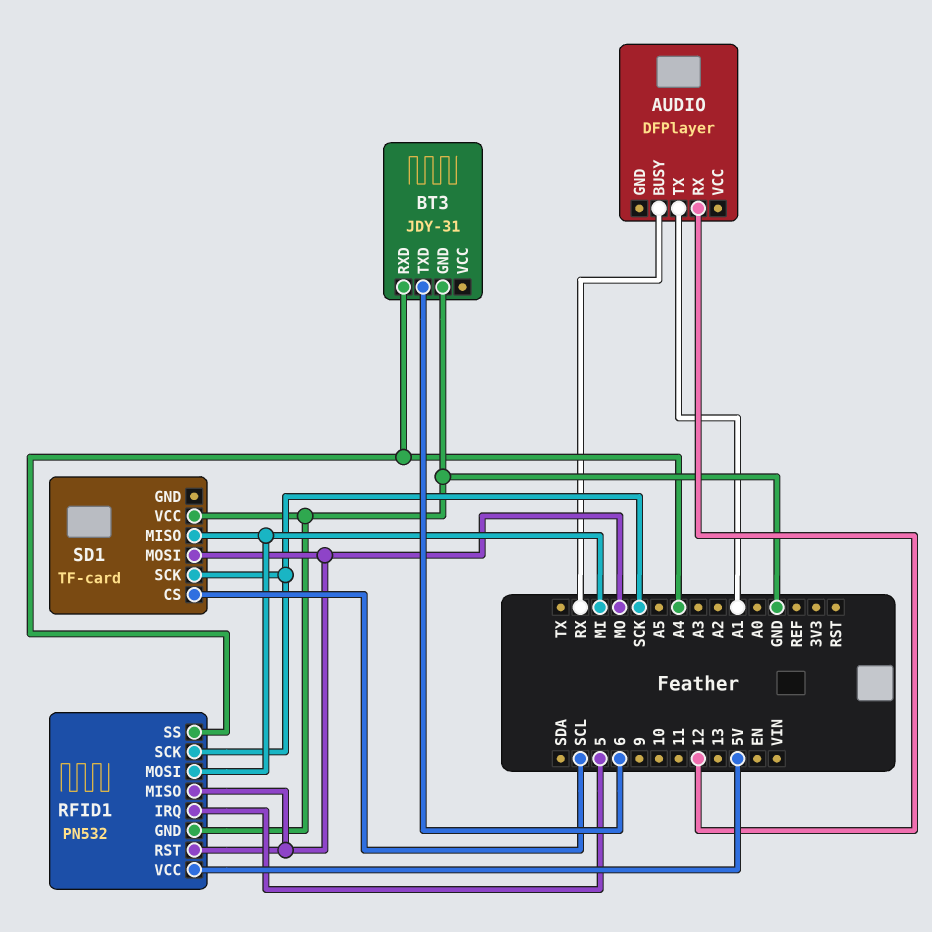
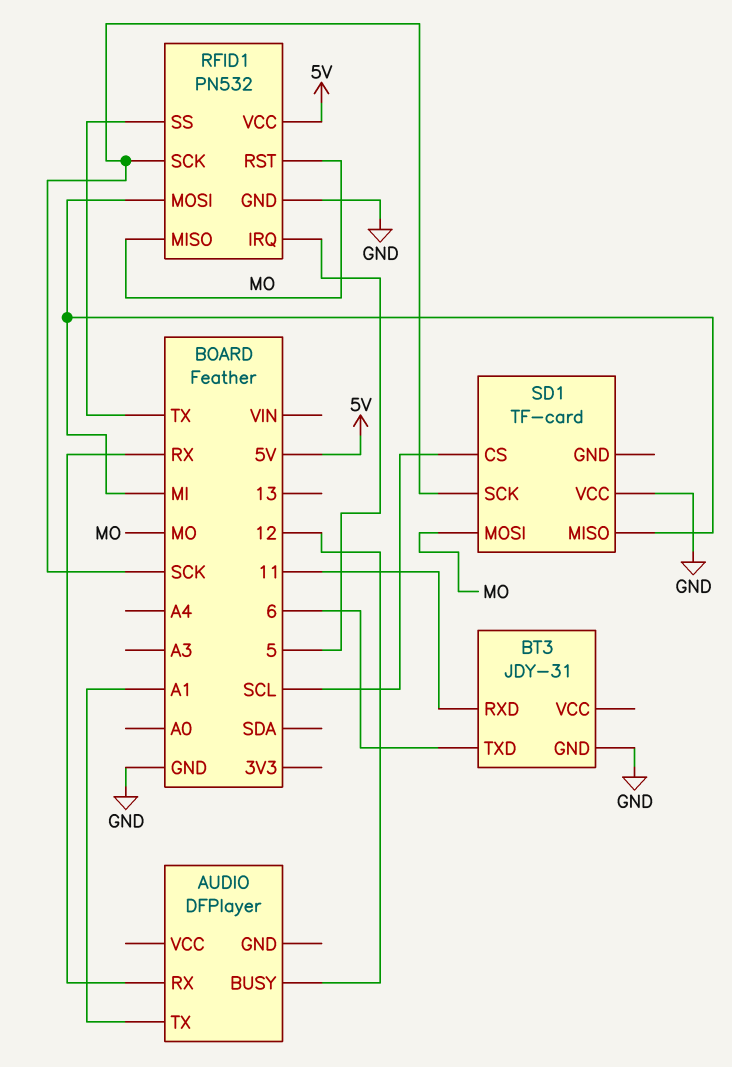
AUDIO pin BUSY: RX -> 12
AUDIO pin RX: 12 -> RX
BT3 pin RXD: A4 -> 11
RFID1 pin SS: A4 -> TX

